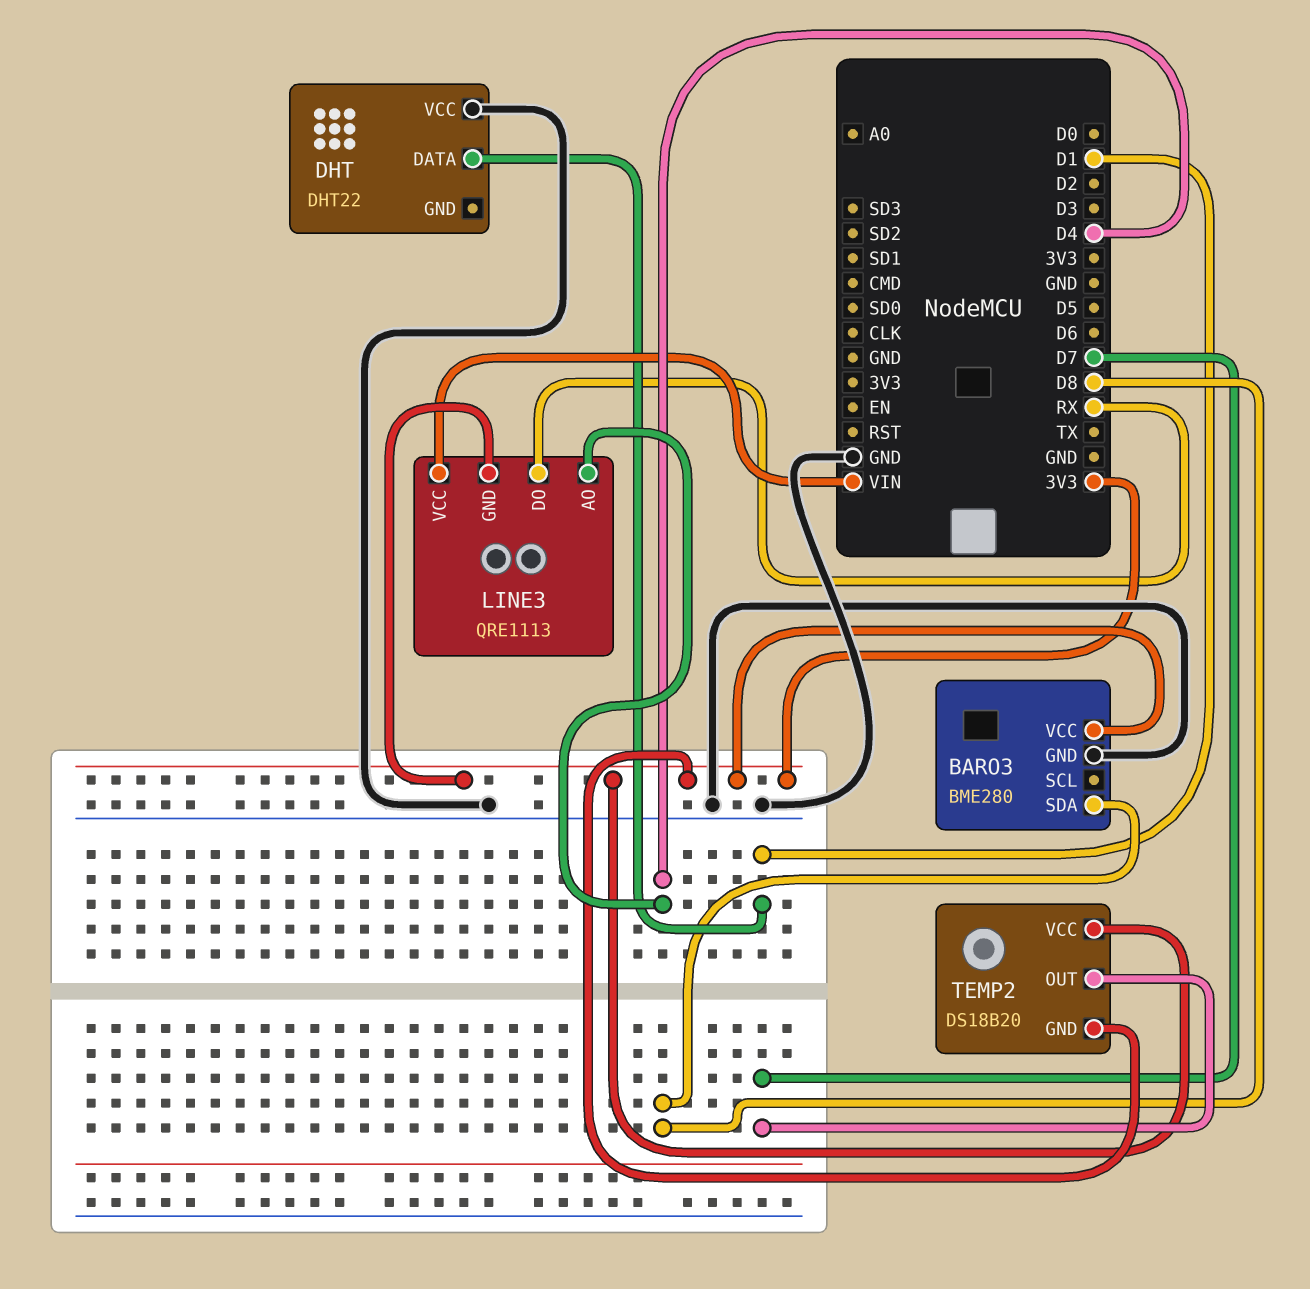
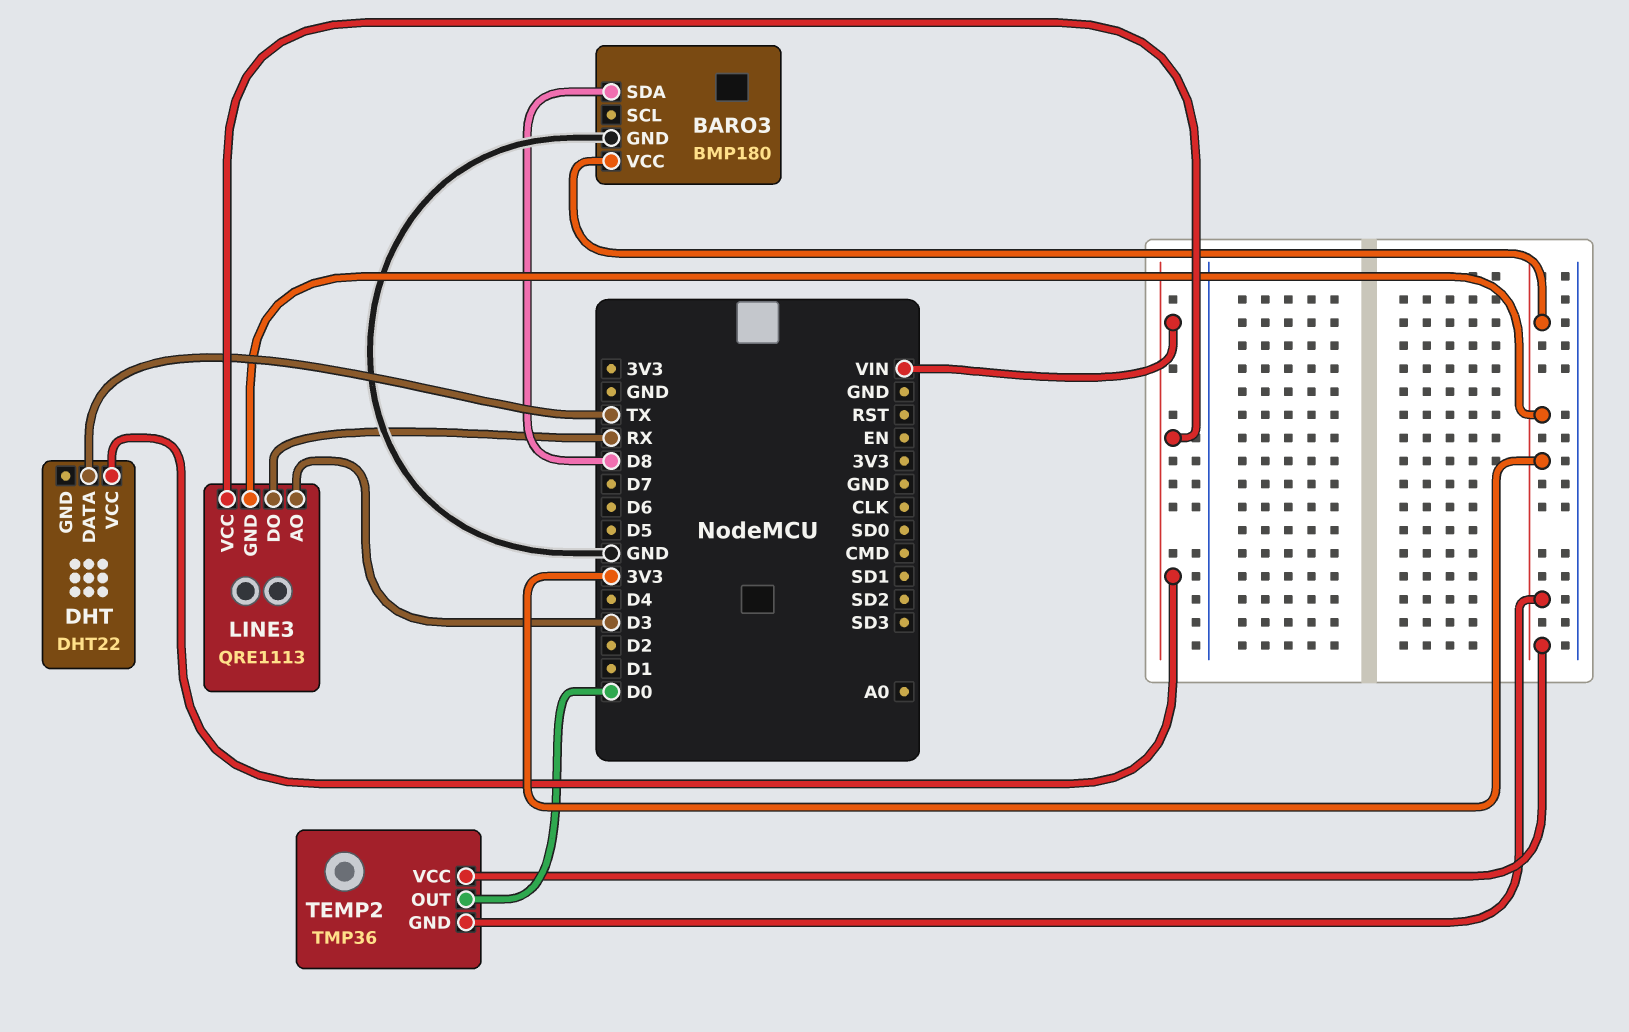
BARO3: BME280 -> BMP180
DHT pin DATA: D1 -> TX
DHT pin VCC: GND -> VIN
LINE3 pin AO: D4 -> D3
TEMP2: DS18B20 -> TMP36
TEMP2 pin OUT: D7 -> D0

